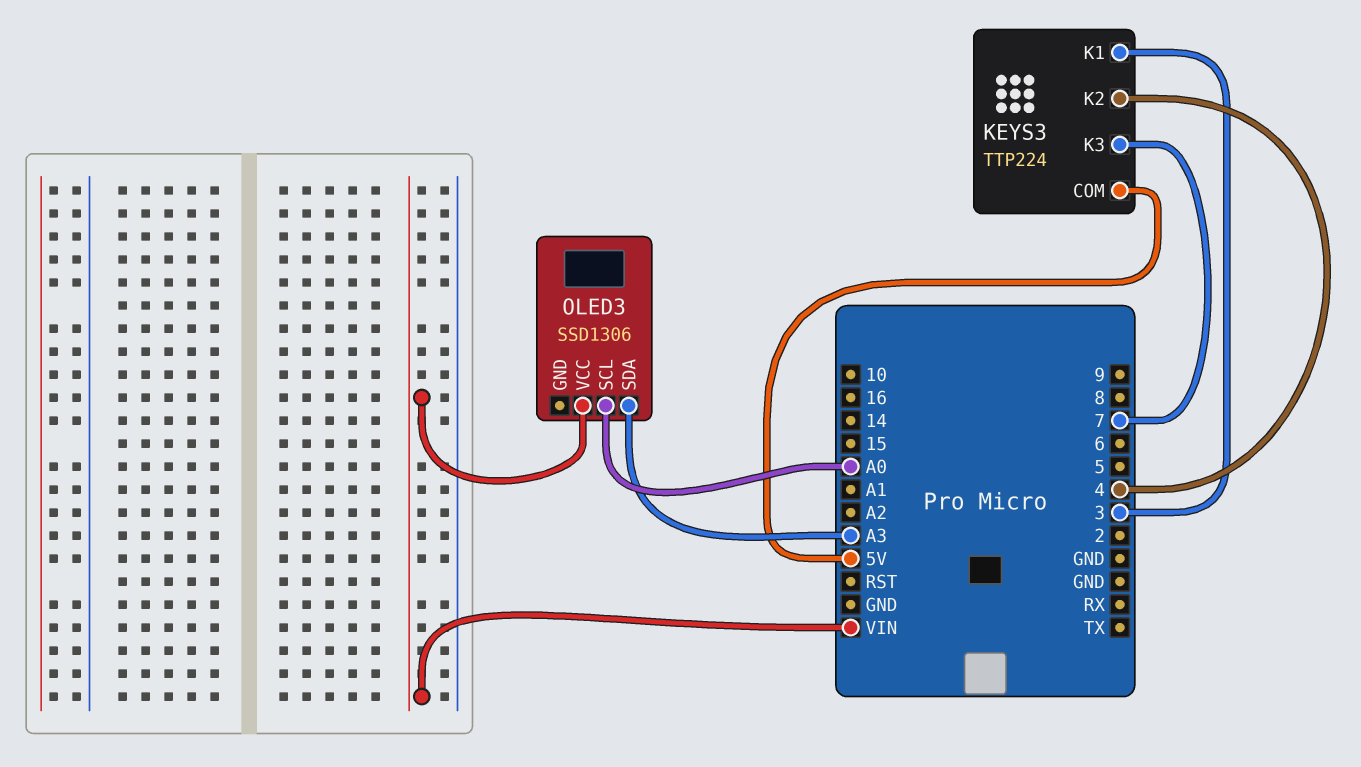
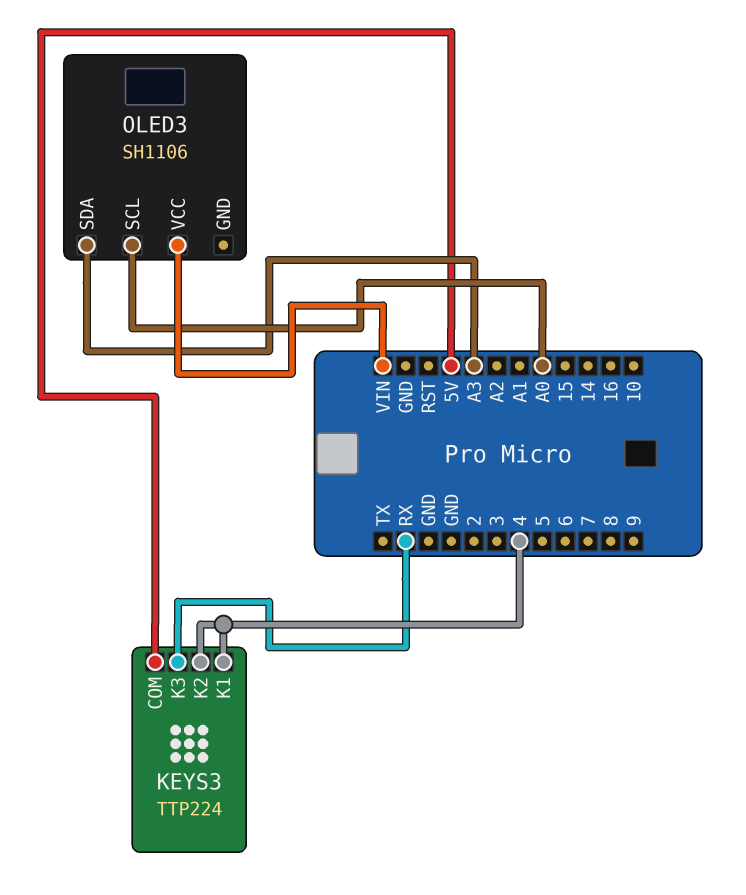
KEYS3 pin K1: 3 -> 4
KEYS3 pin K3: 7 -> RX
OLED3: SSD1306 -> SH1106

